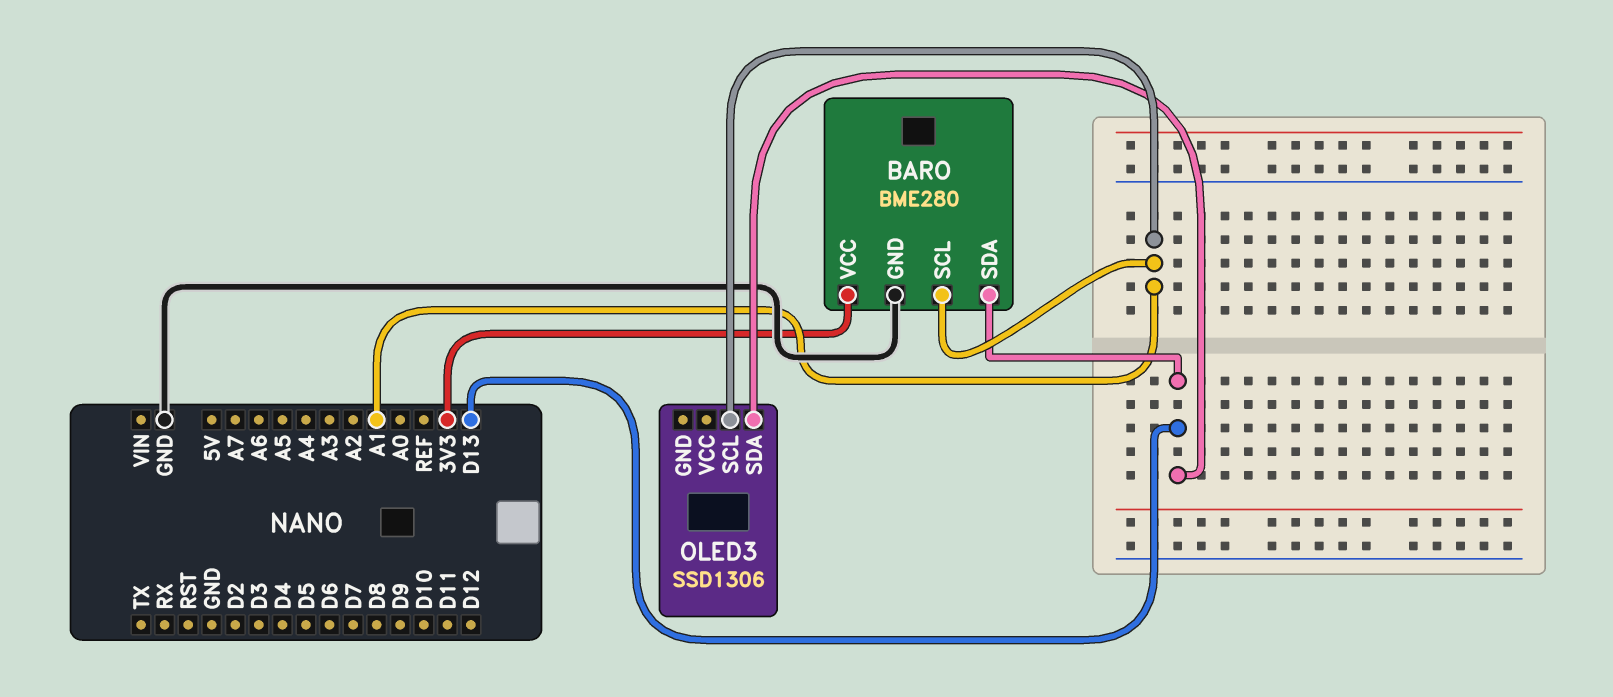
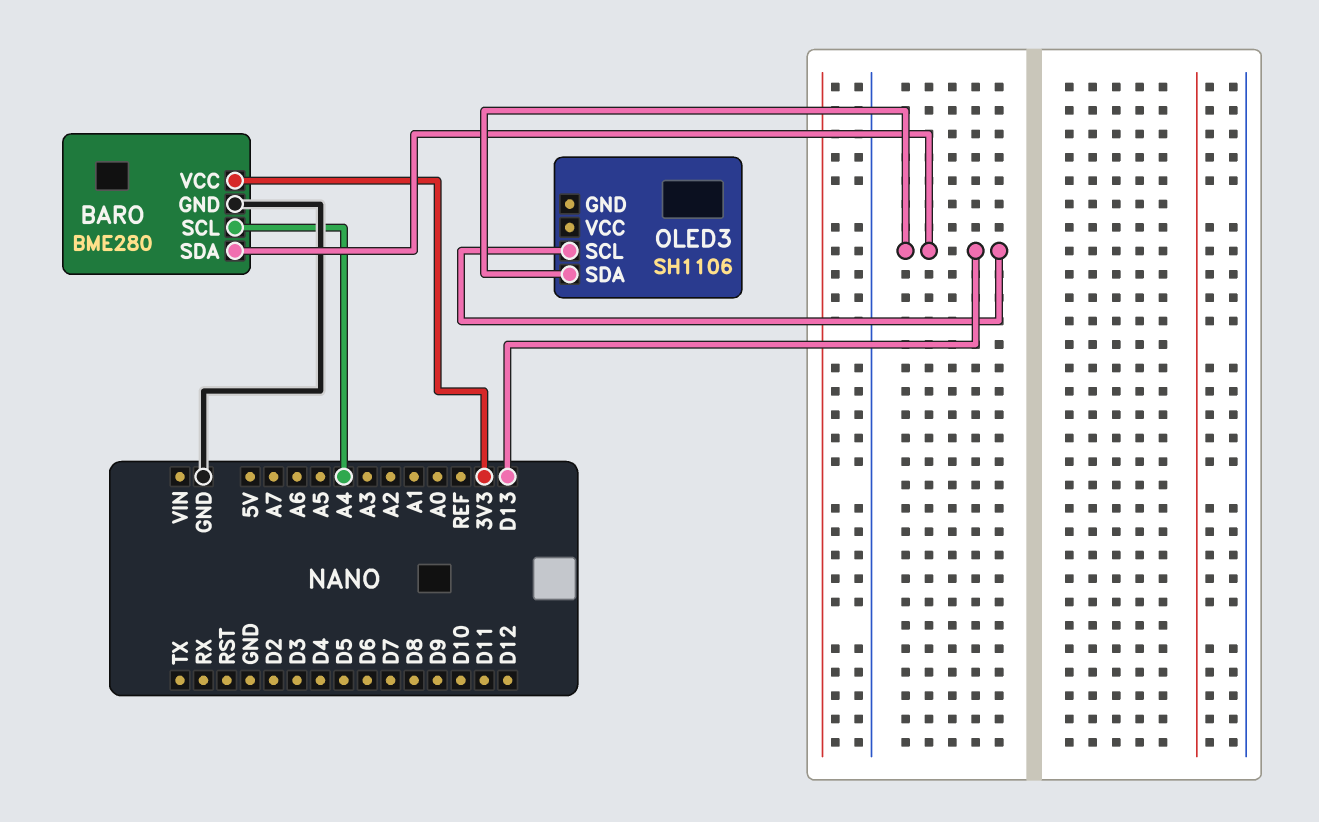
BARO pin SCL: A1 -> A4
OLED3: SSD1306 -> SH1106
OLED3 pin SCL: A1 -> D13

